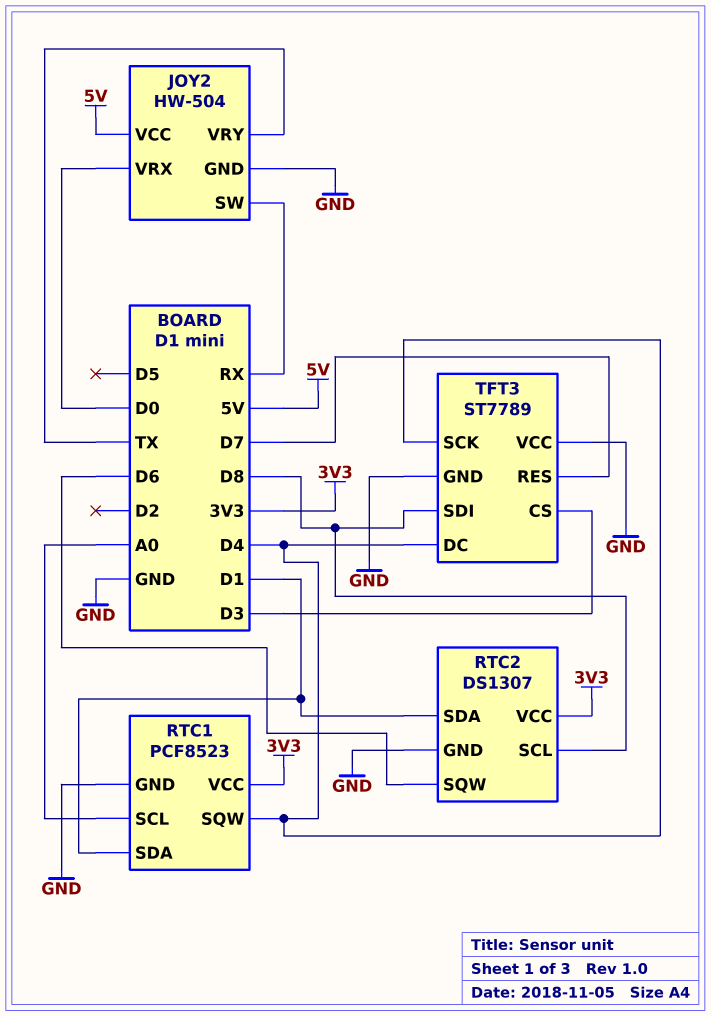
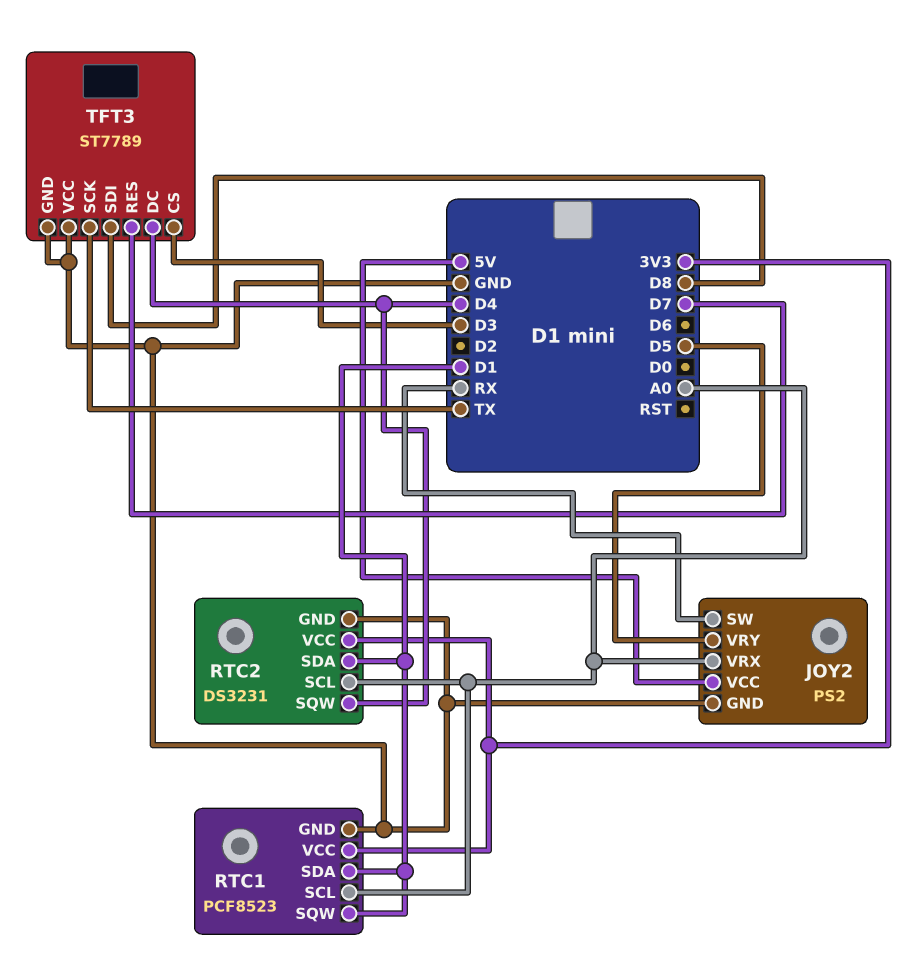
JOY2: HW-504 -> PS2
JOY2 pin VRX: D0 -> A0
JOY2 pin VRY: TX -> D5
RTC1 pin SQW: D4 -> D1
RTC2: DS1307 -> DS3231
RTC2 pin SCL: D8 -> A0
RTC2 pin SQW: D6 -> D4
TFT3 pin SCK: D4 -> TX

